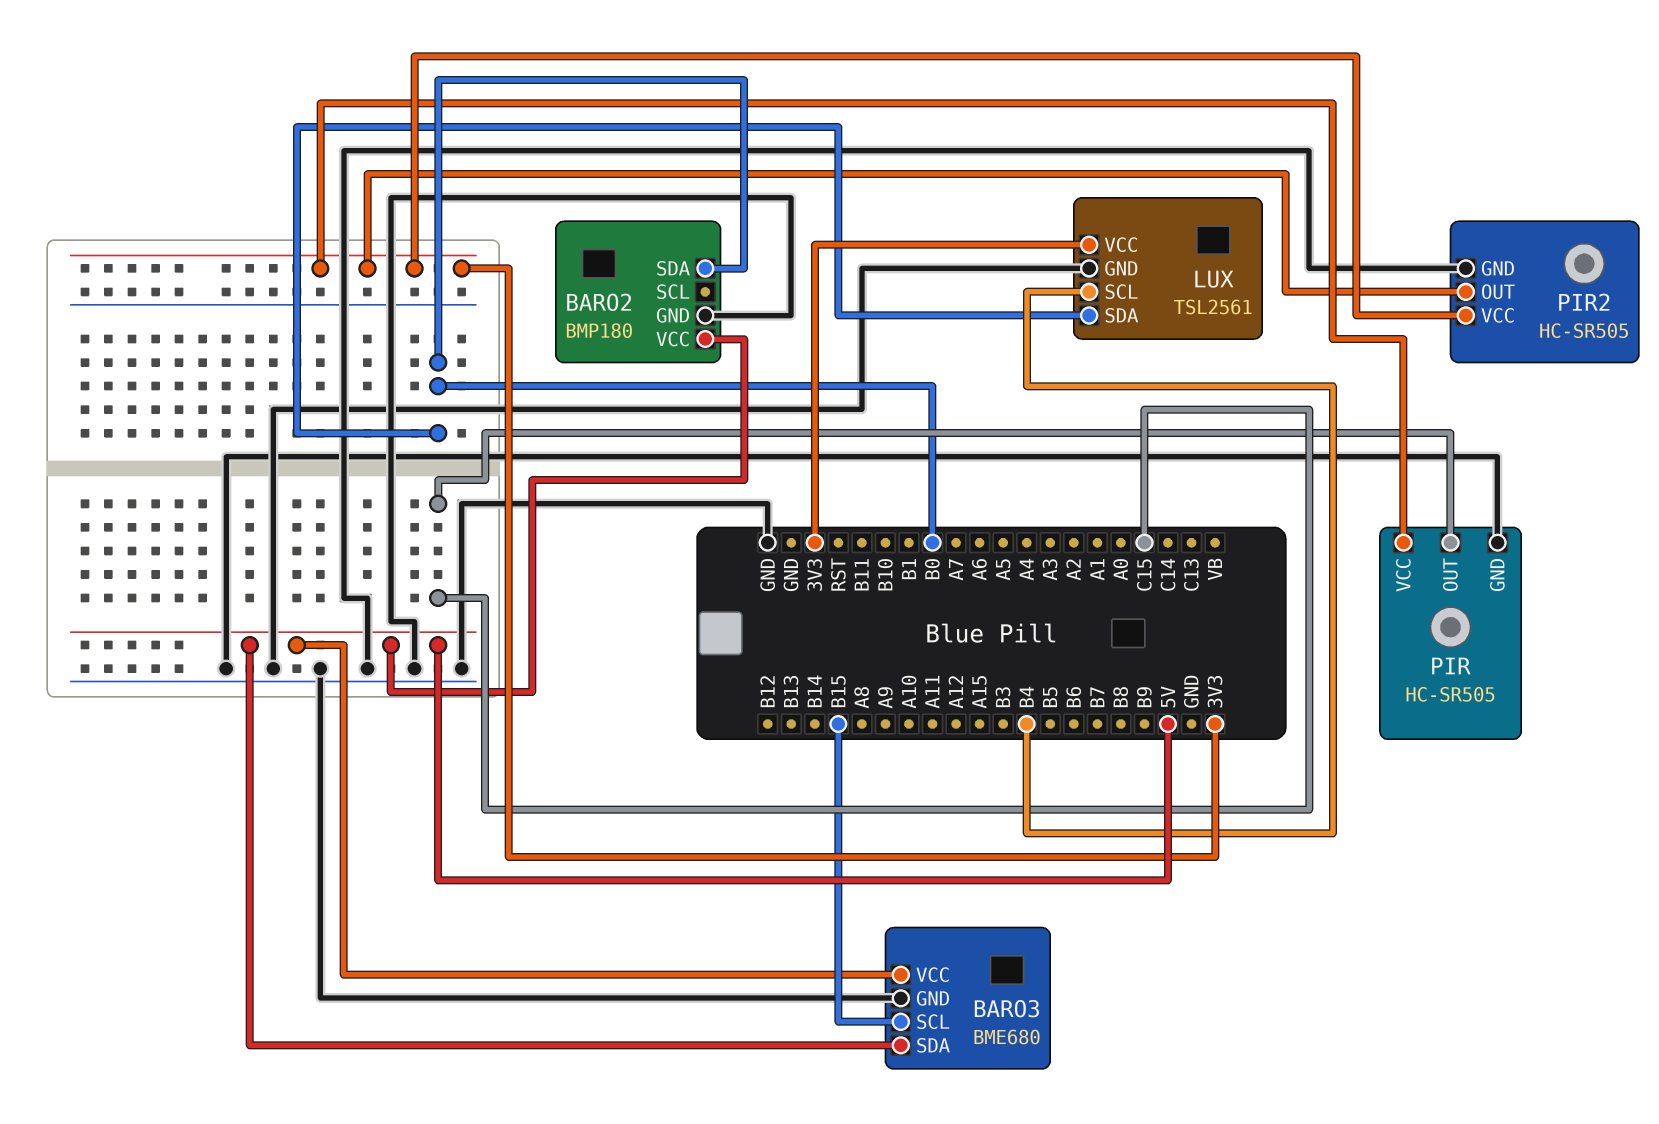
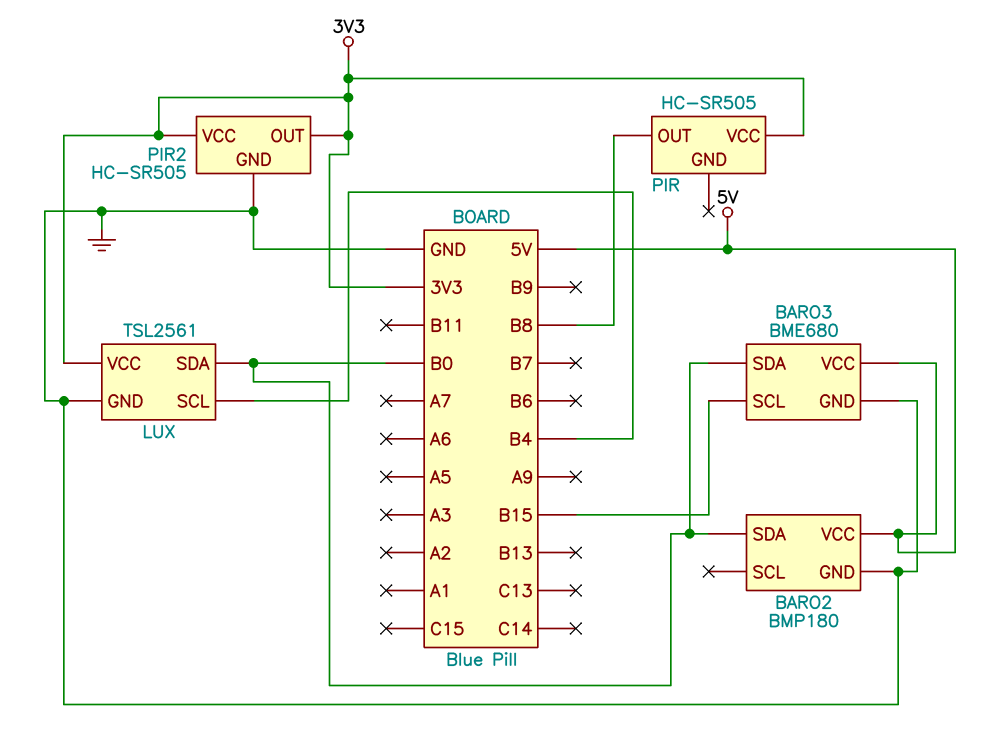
BARO3 pin SDA: 5V -> B0
PIR pin GND: GND -> none
PIR pin OUT: C15 -> B8

